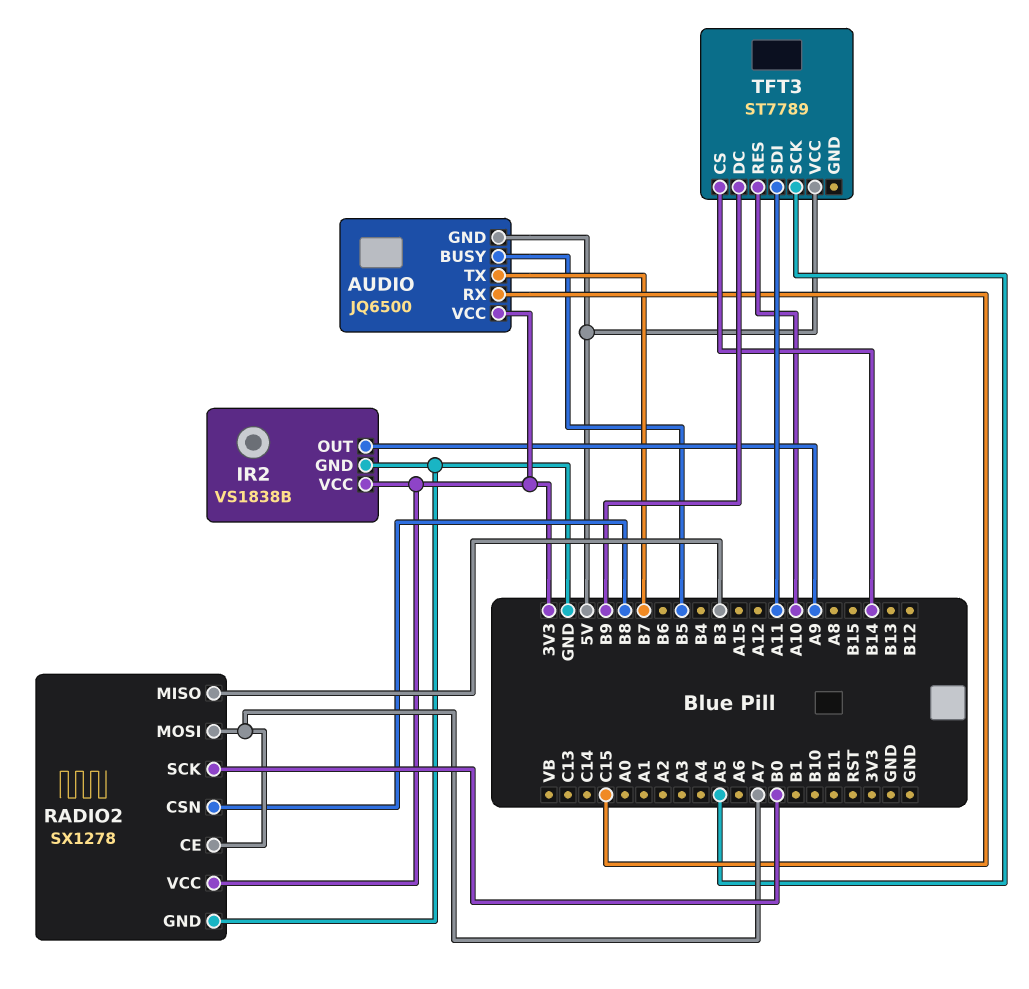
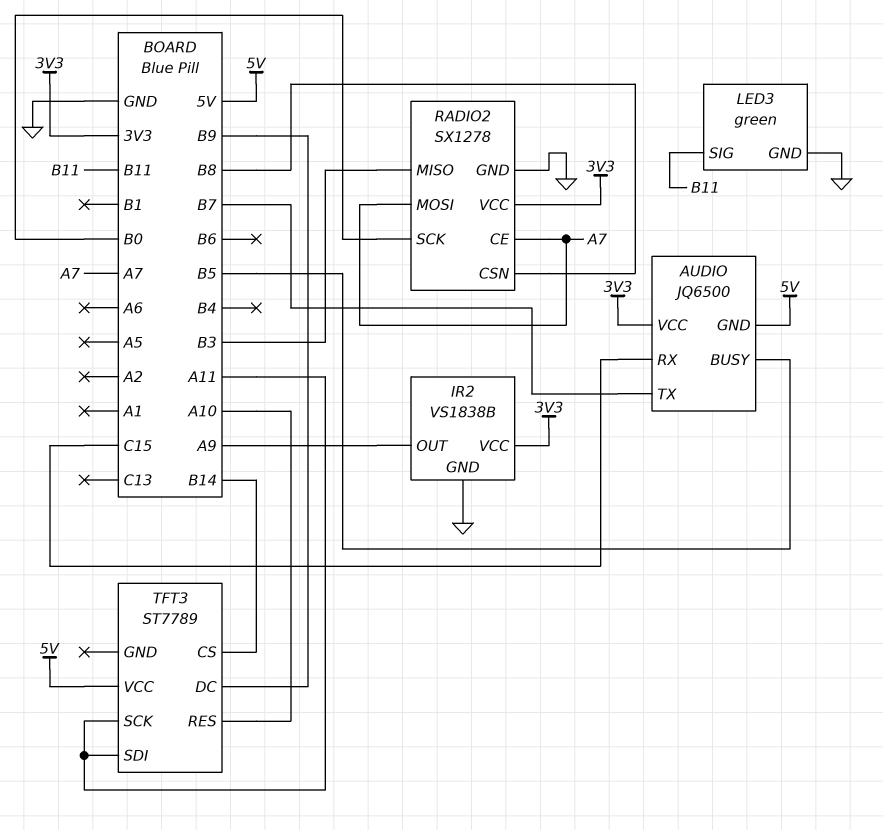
LED3: none -> green
LED3 pin GND: none -> GND
LED3 pin SIG: none -> B11
TFT3 pin SCK: A5 -> A11

